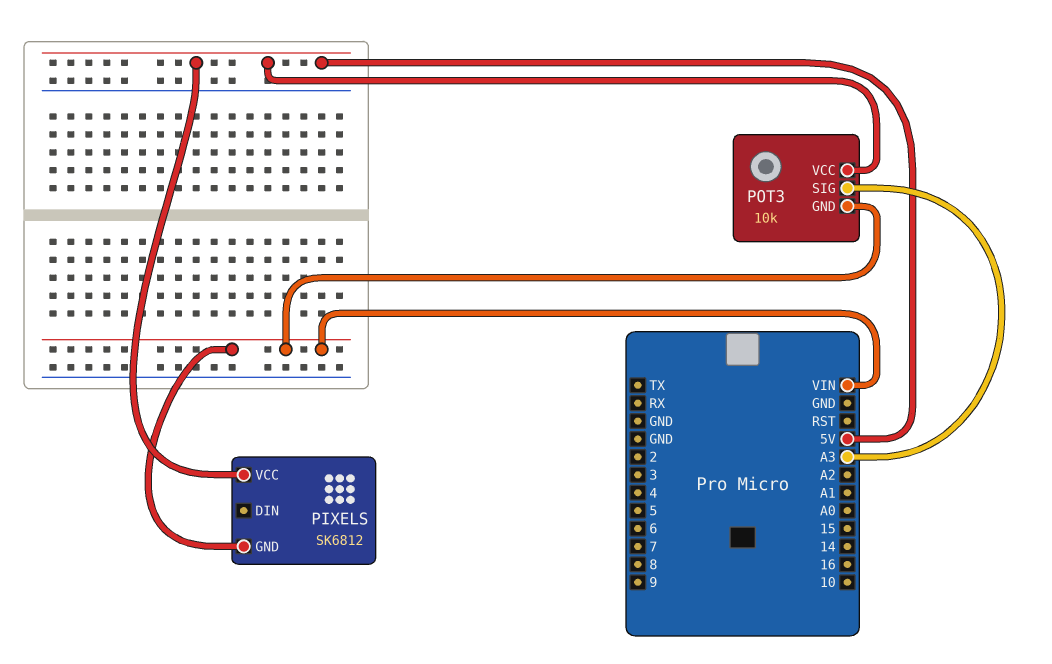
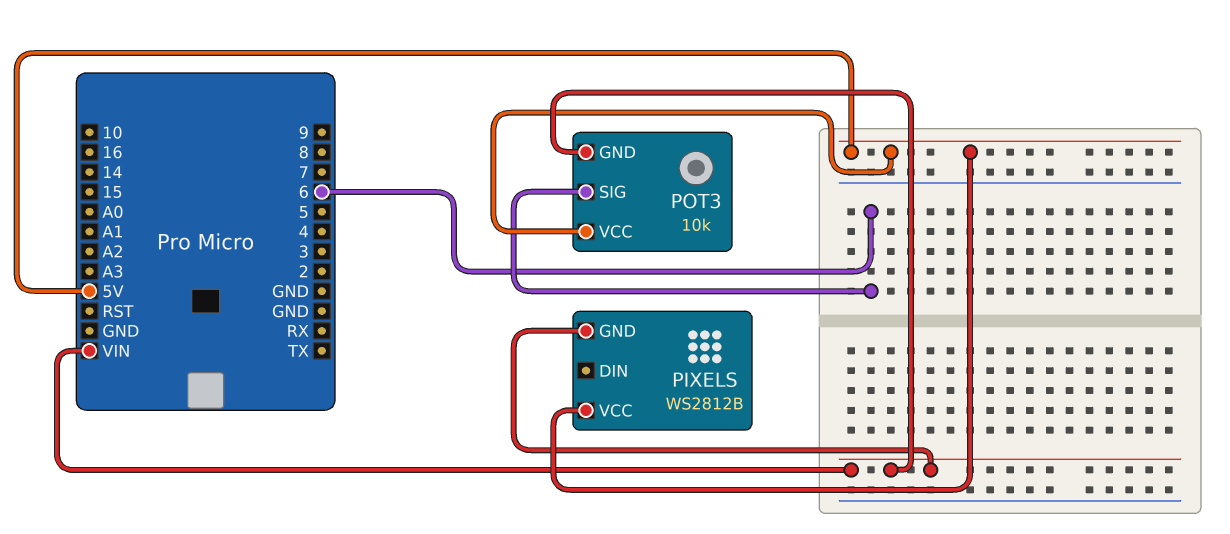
PIXELS: SK6812 -> WS2812B
POT3 pin SIG: A3 -> 6

